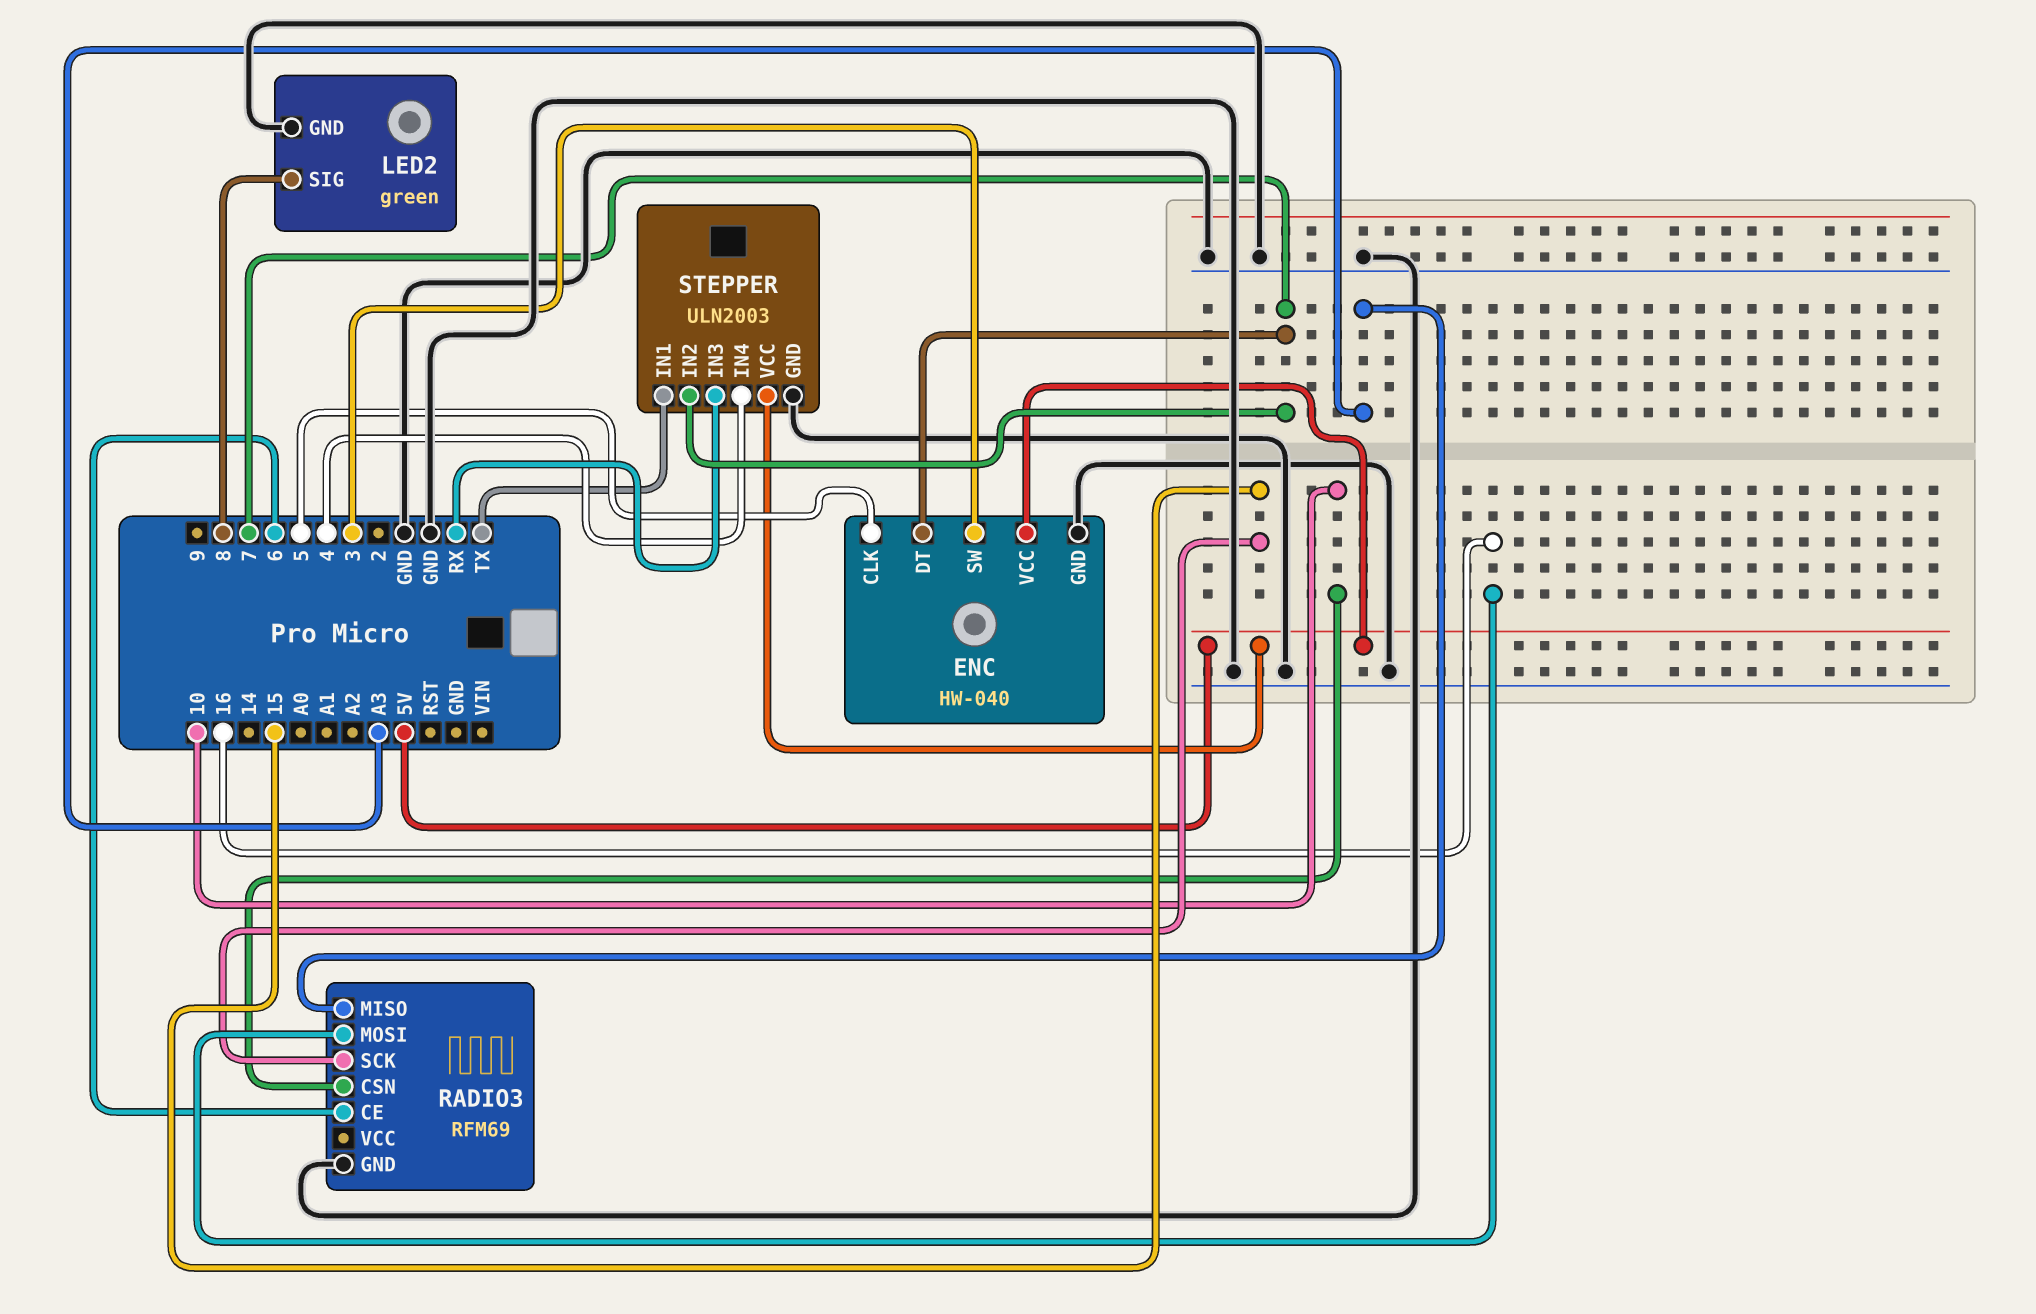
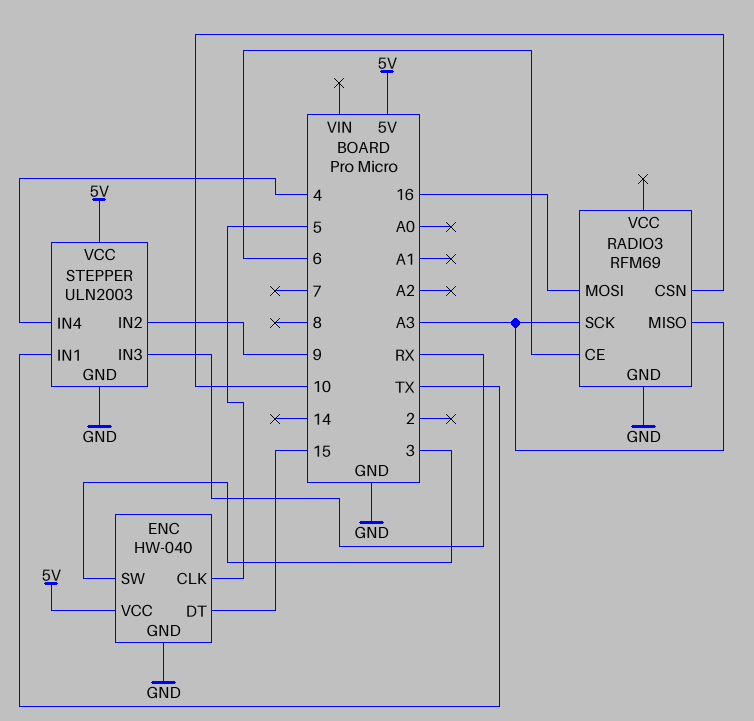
ENC pin DT: 7 -> 15
LED2: green -> none
LED2 pin GND: GND -> none
LED2 pin SIG: 8 -> none
RADIO3 pin SCK: 15 -> A3
STEPPER pin IN2: 7 -> 9

